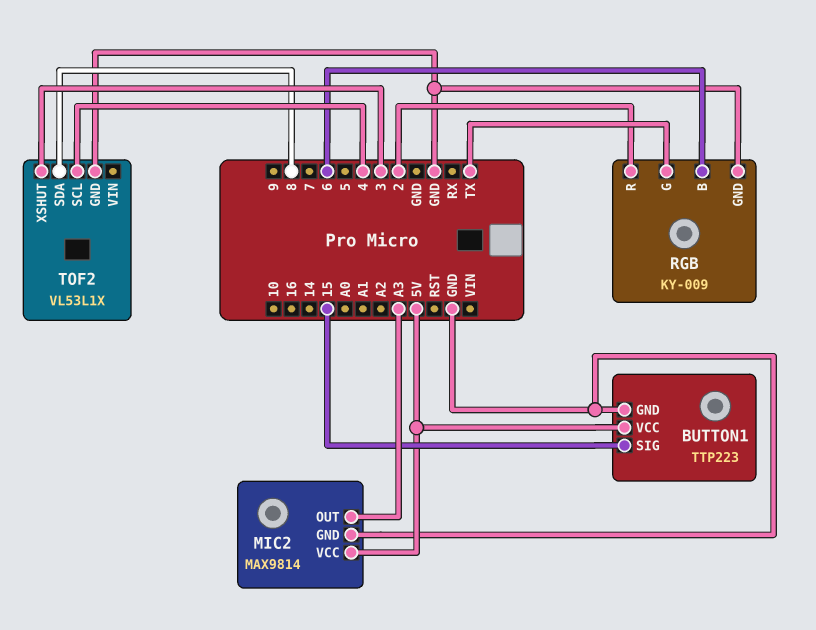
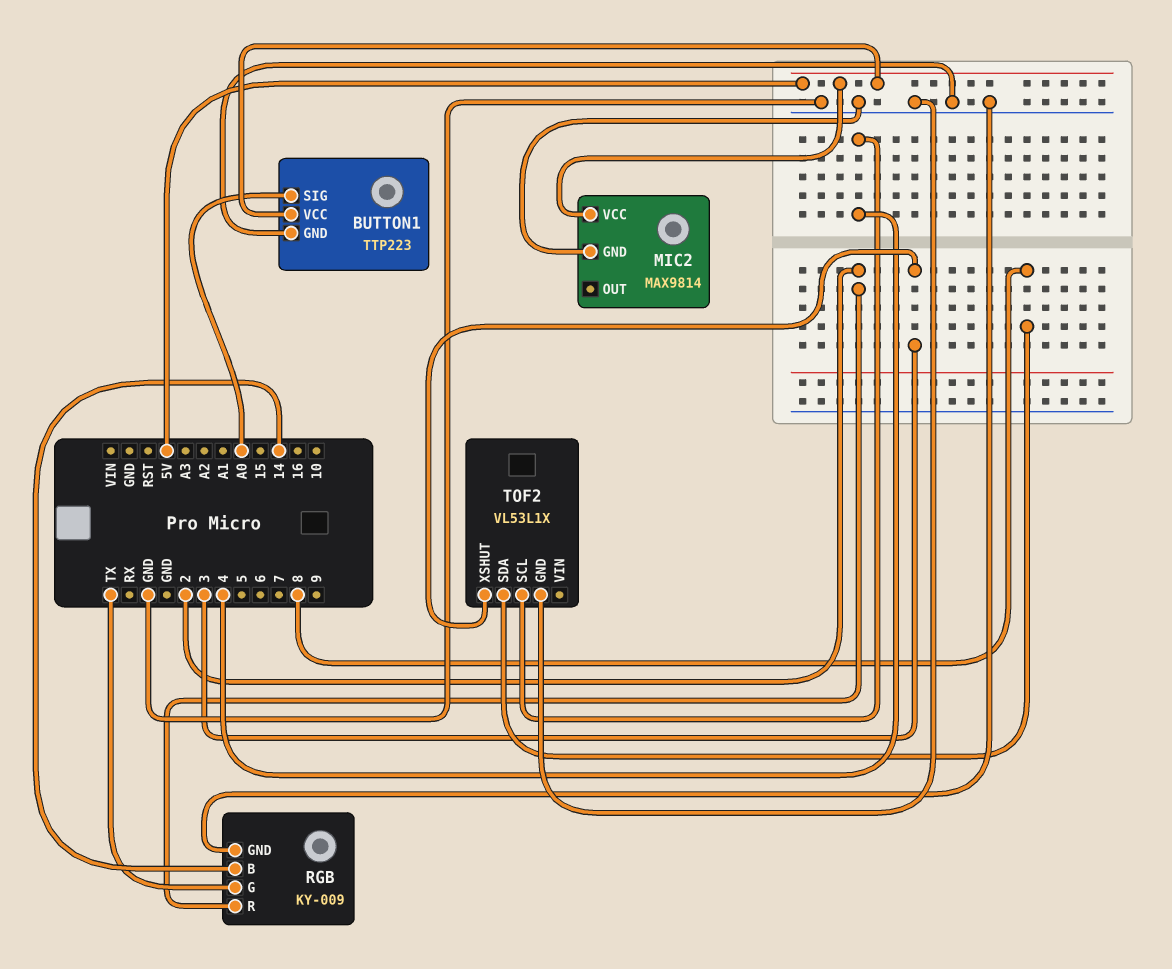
BUTTON1 pin SIG: 15 -> A0
MIC2 pin OUT: A3 -> none
RGB pin B: 6 -> 14

